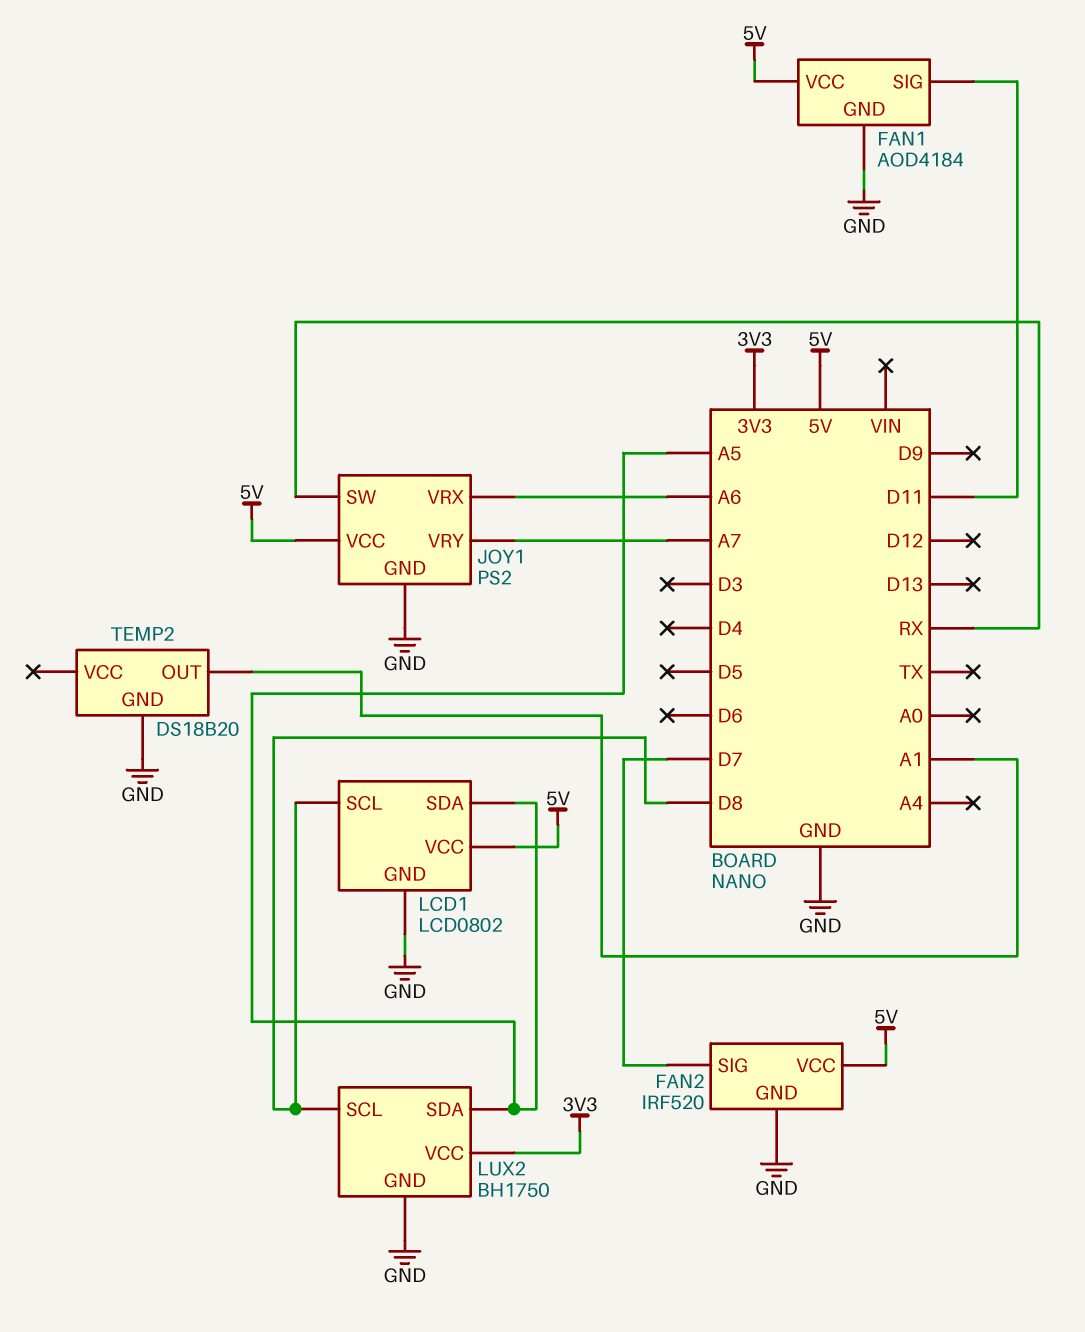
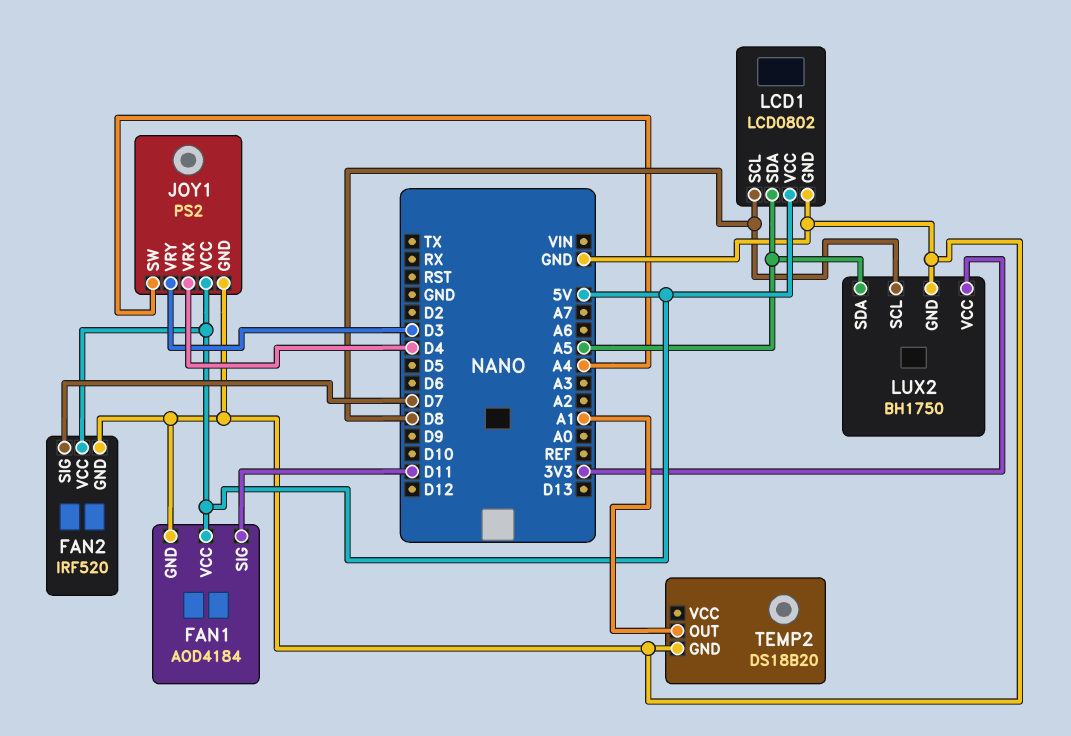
JOY1 pin SW: RX -> A4
JOY1 pin VRX: A6 -> D4
JOY1 pin VRY: A7 -> D3

